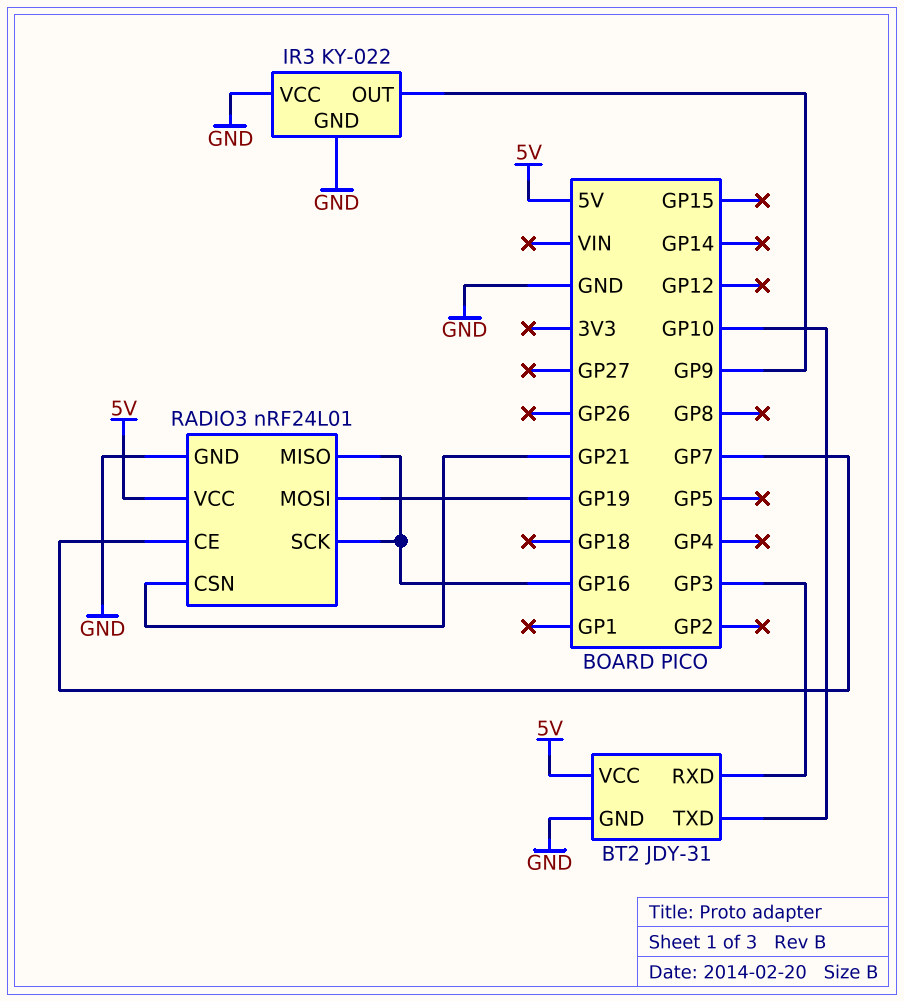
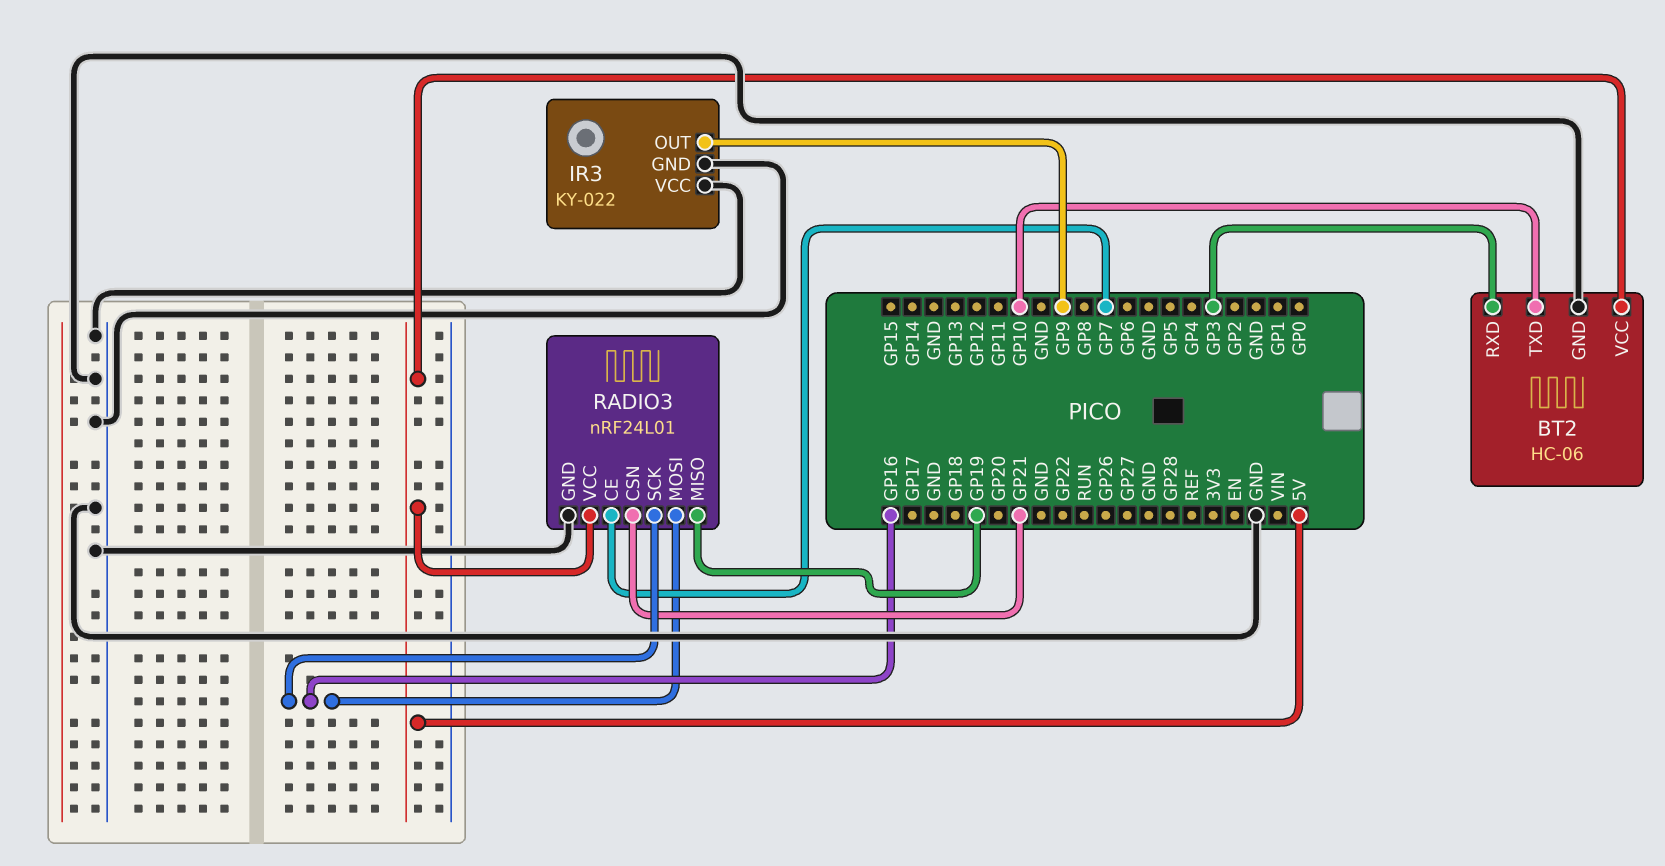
BT2: JDY-31 -> HC-06
RADIO3 pin MISO: GP16 -> GP19
RADIO3 pin MOSI: GP19 -> GP16

